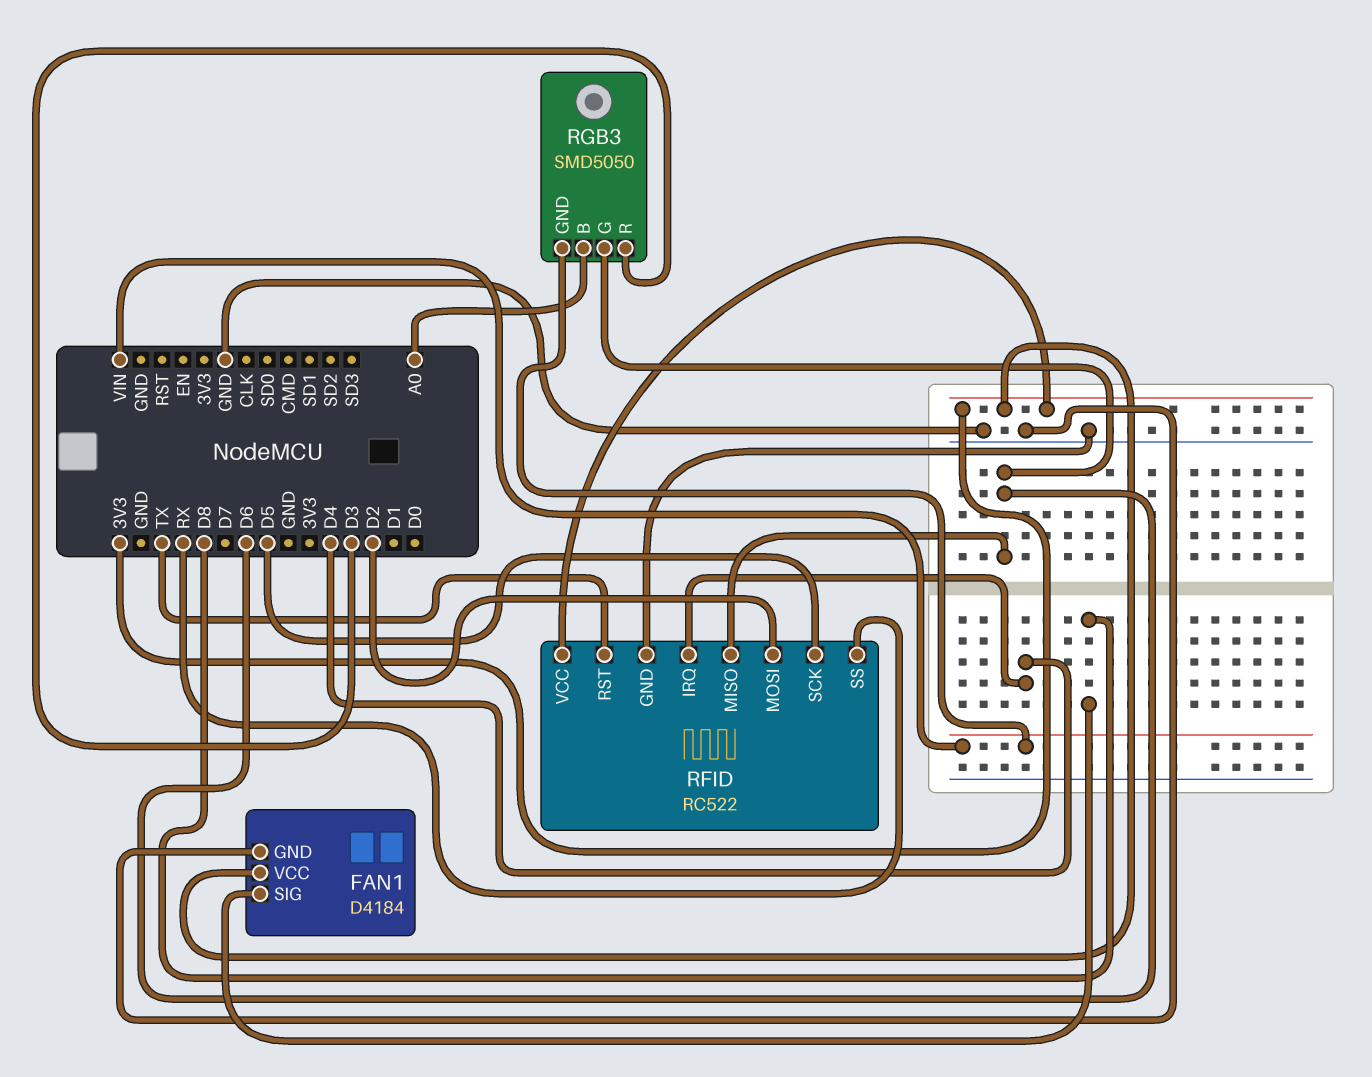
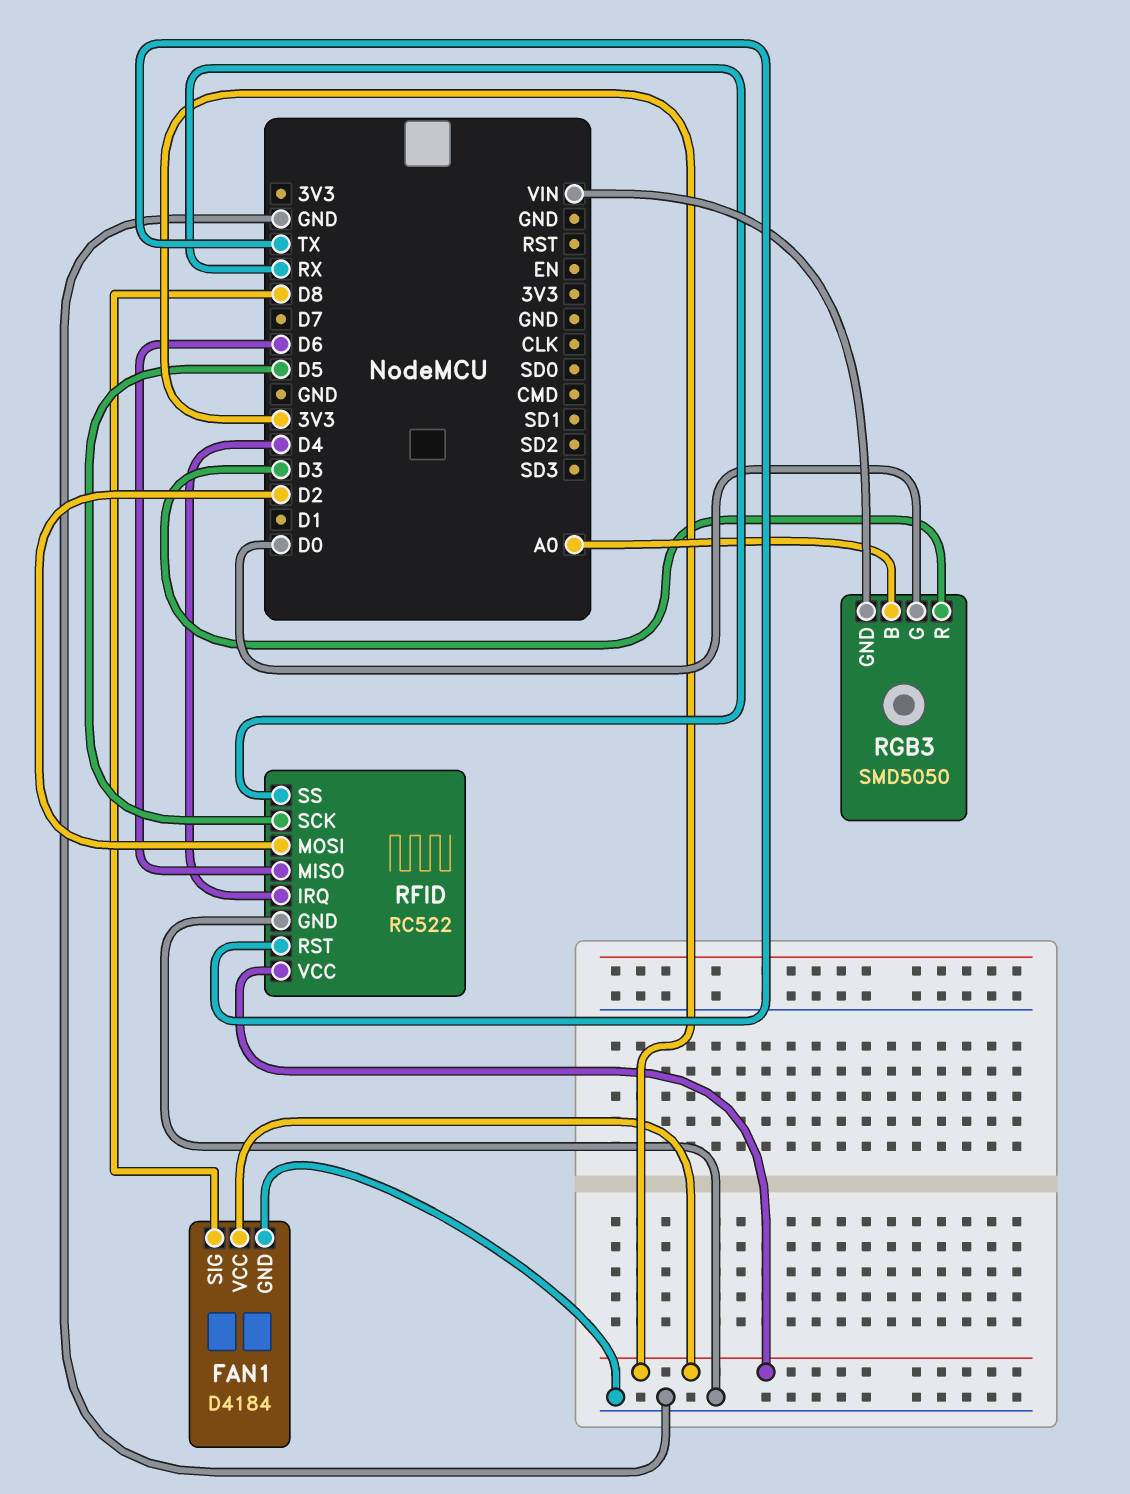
RGB3 pin G: D6 -> D0

